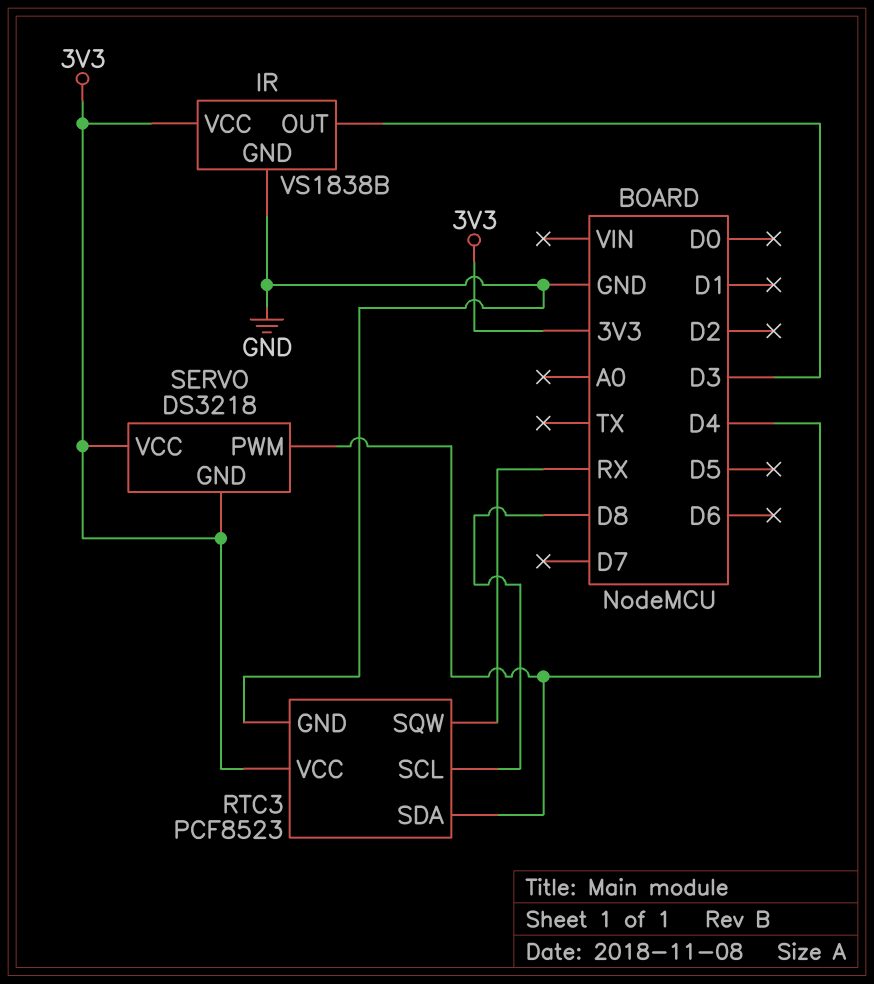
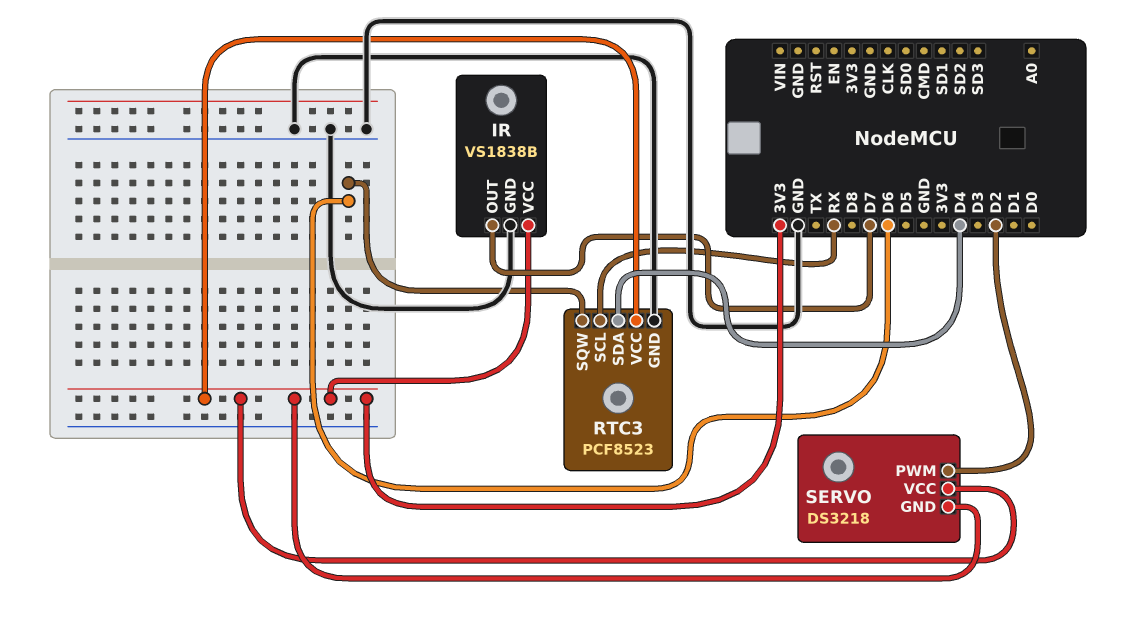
IR pin OUT: D3 -> D7
RTC3 pin SCL: D8 -> RX
RTC3 pin SQW: RX -> D6
SERVO pin PWM: D4 -> D2

